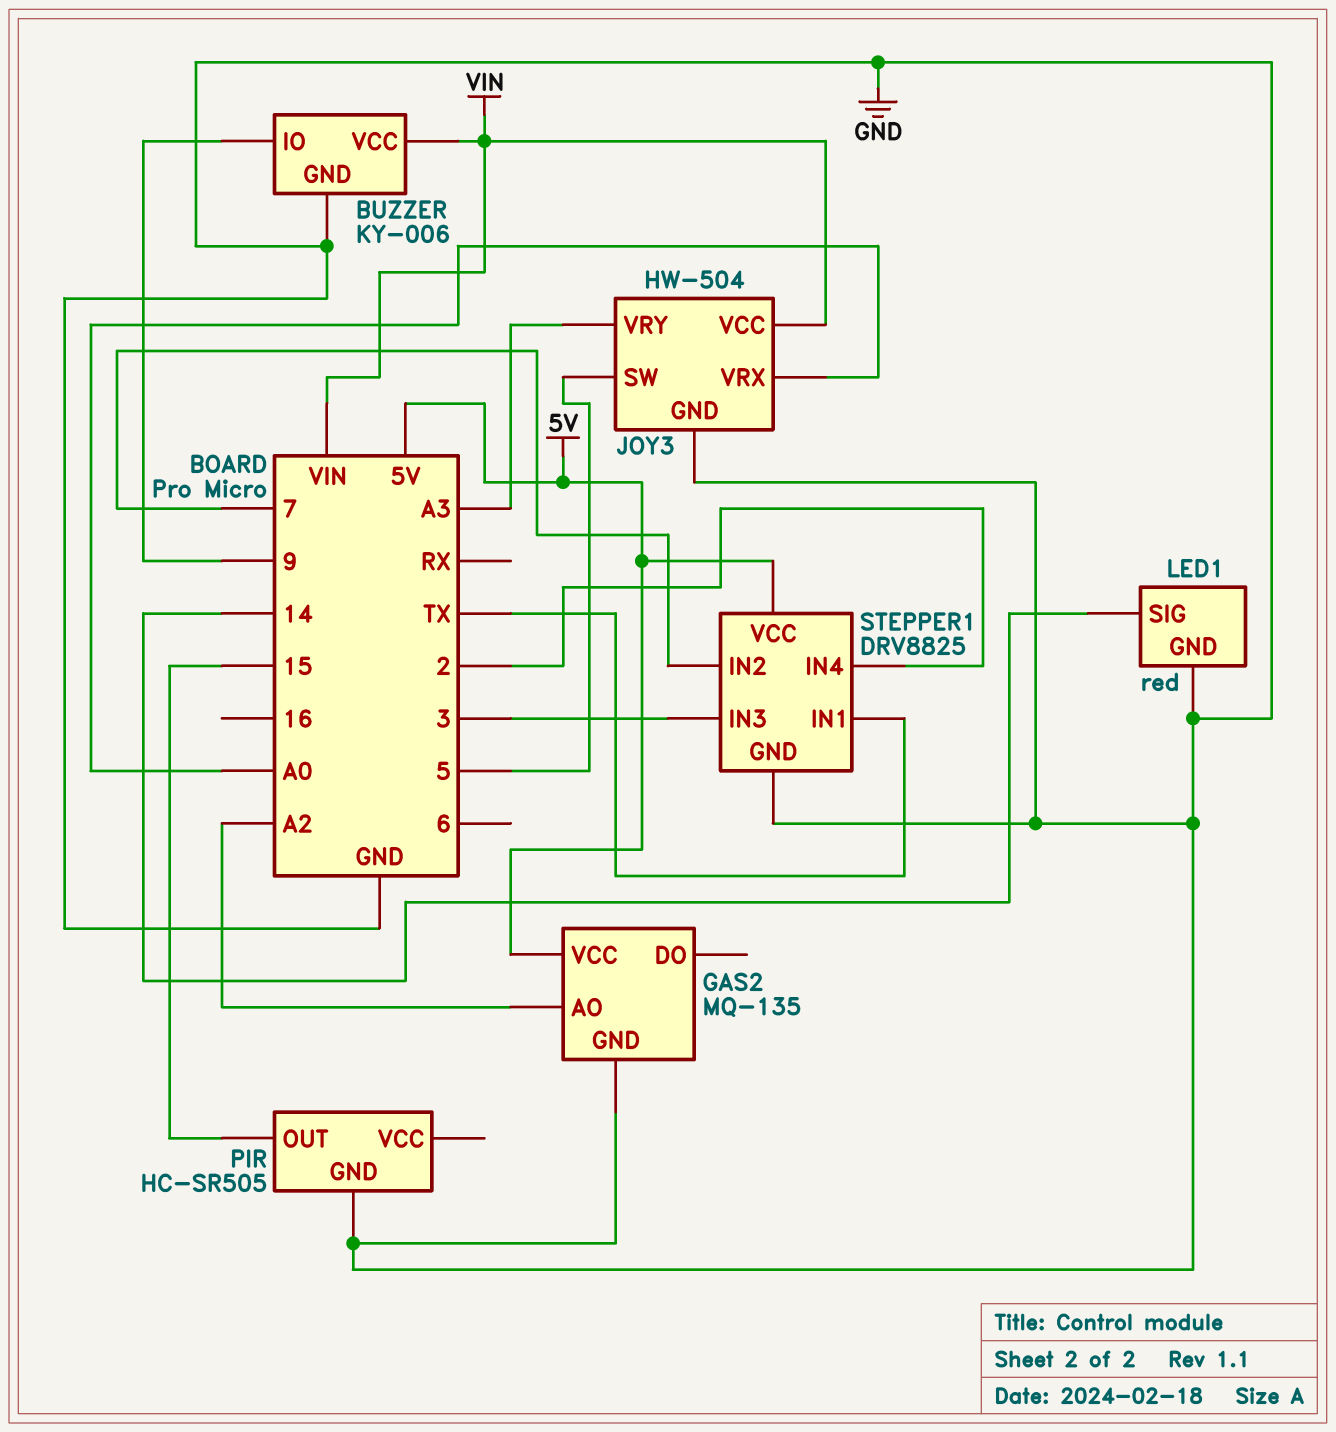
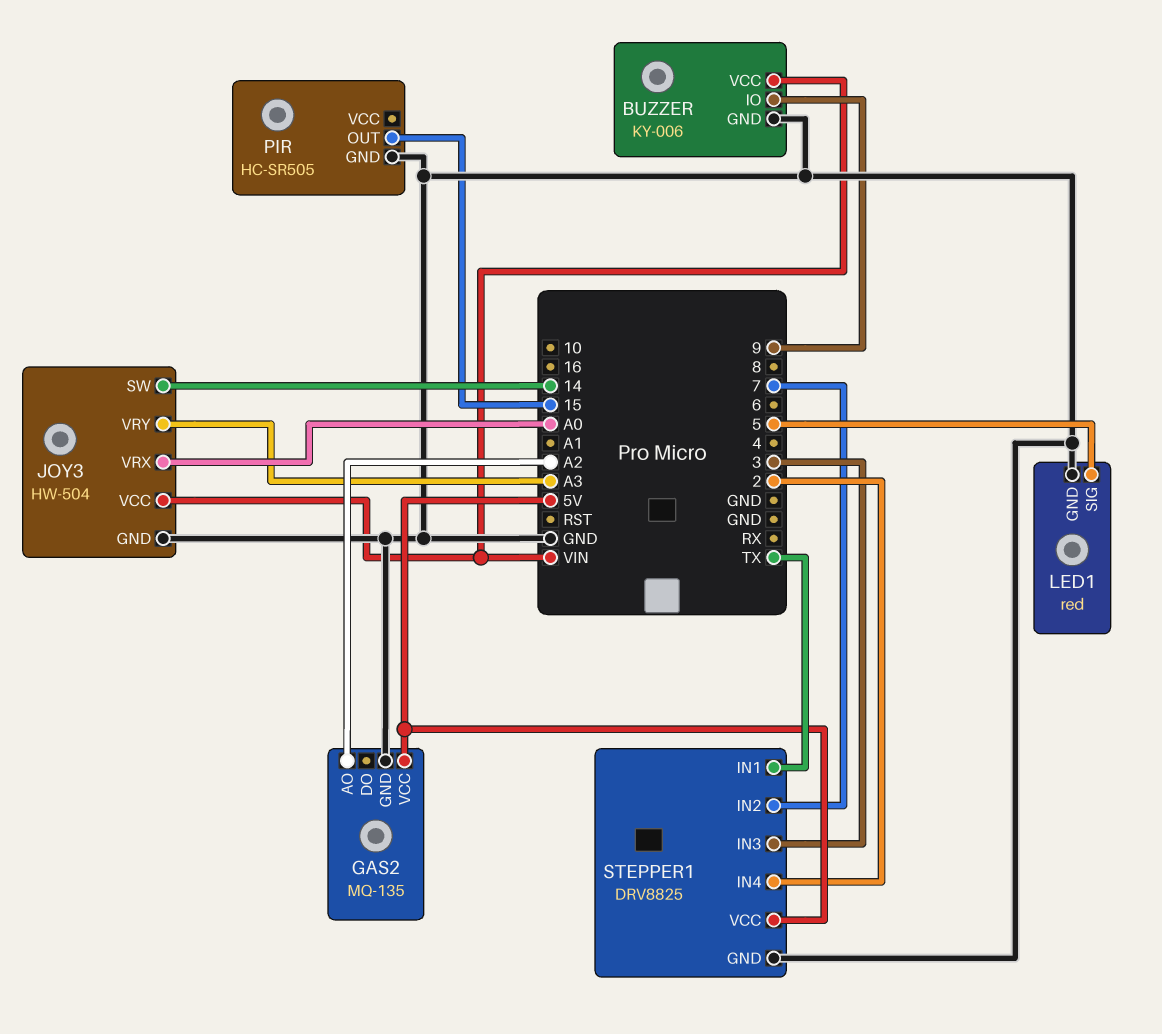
JOY3 pin SW: 5 -> 14
LED1 pin SIG: 14 -> 5

